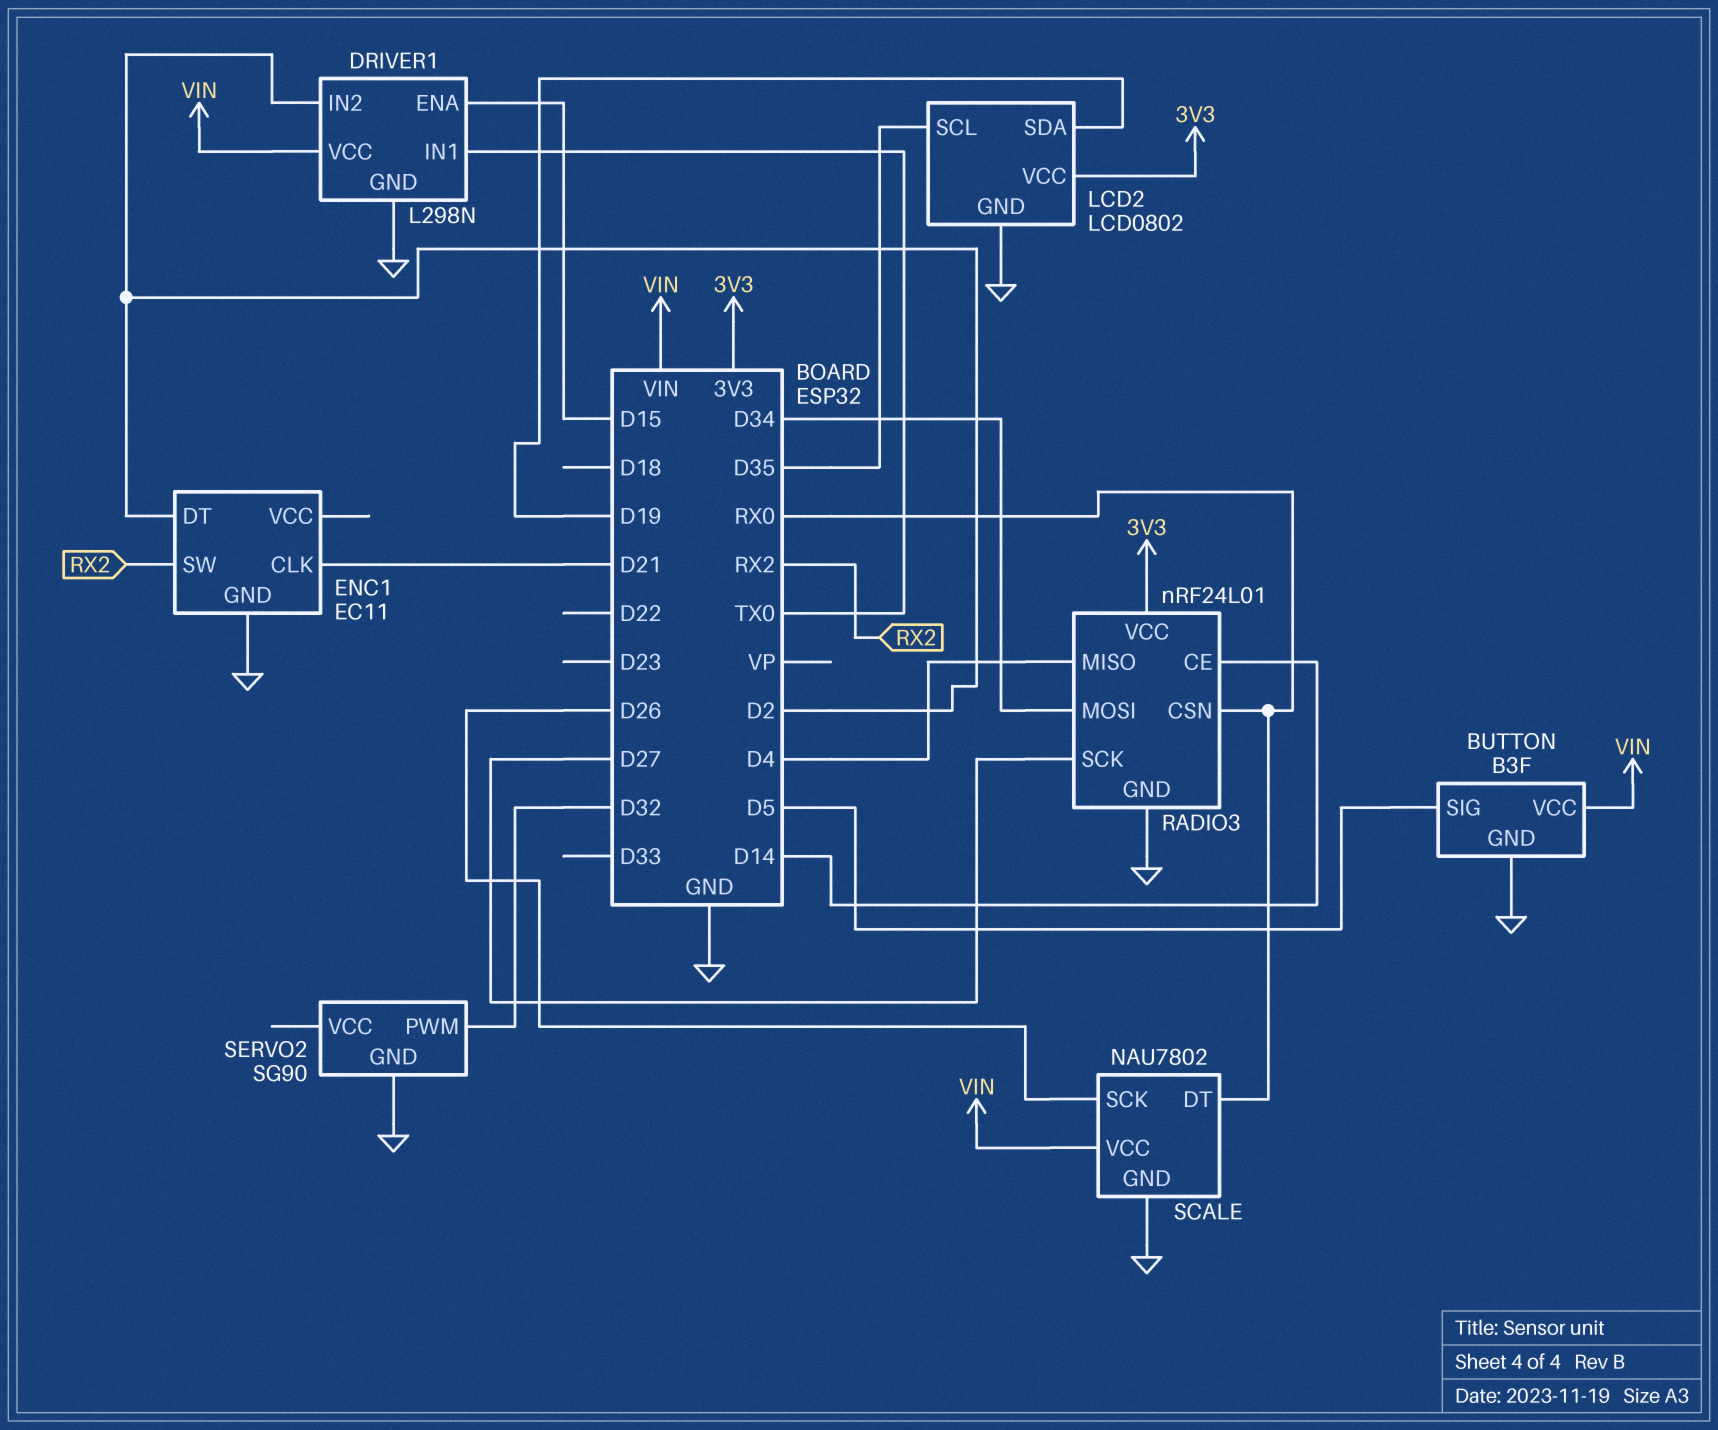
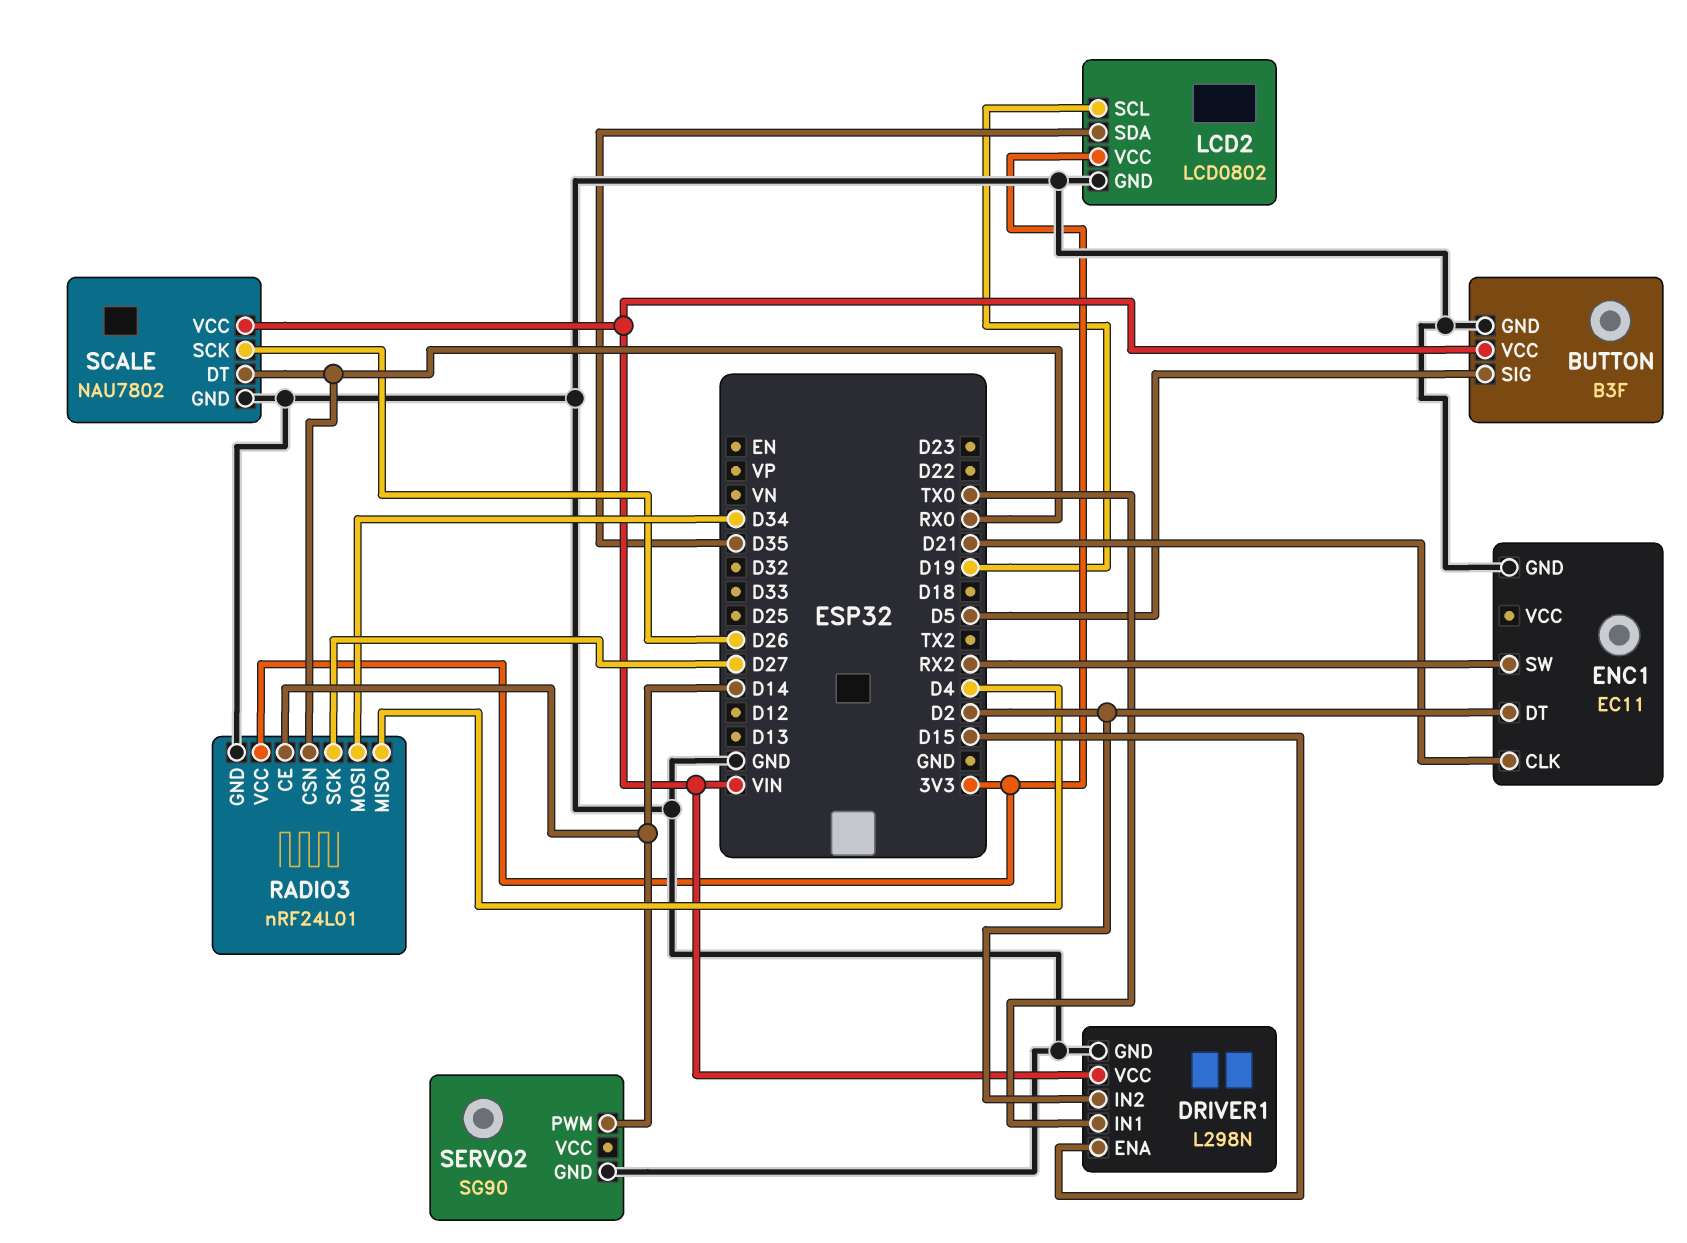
LCD2 pin SCL: D35 -> D19
LCD2 pin SDA: D19 -> D35
SERVO2 pin PWM: D32 -> D14

